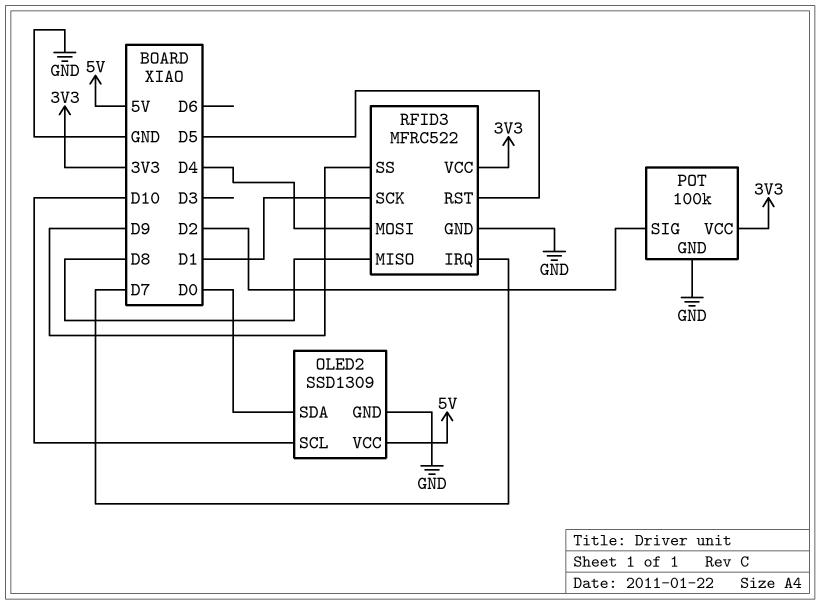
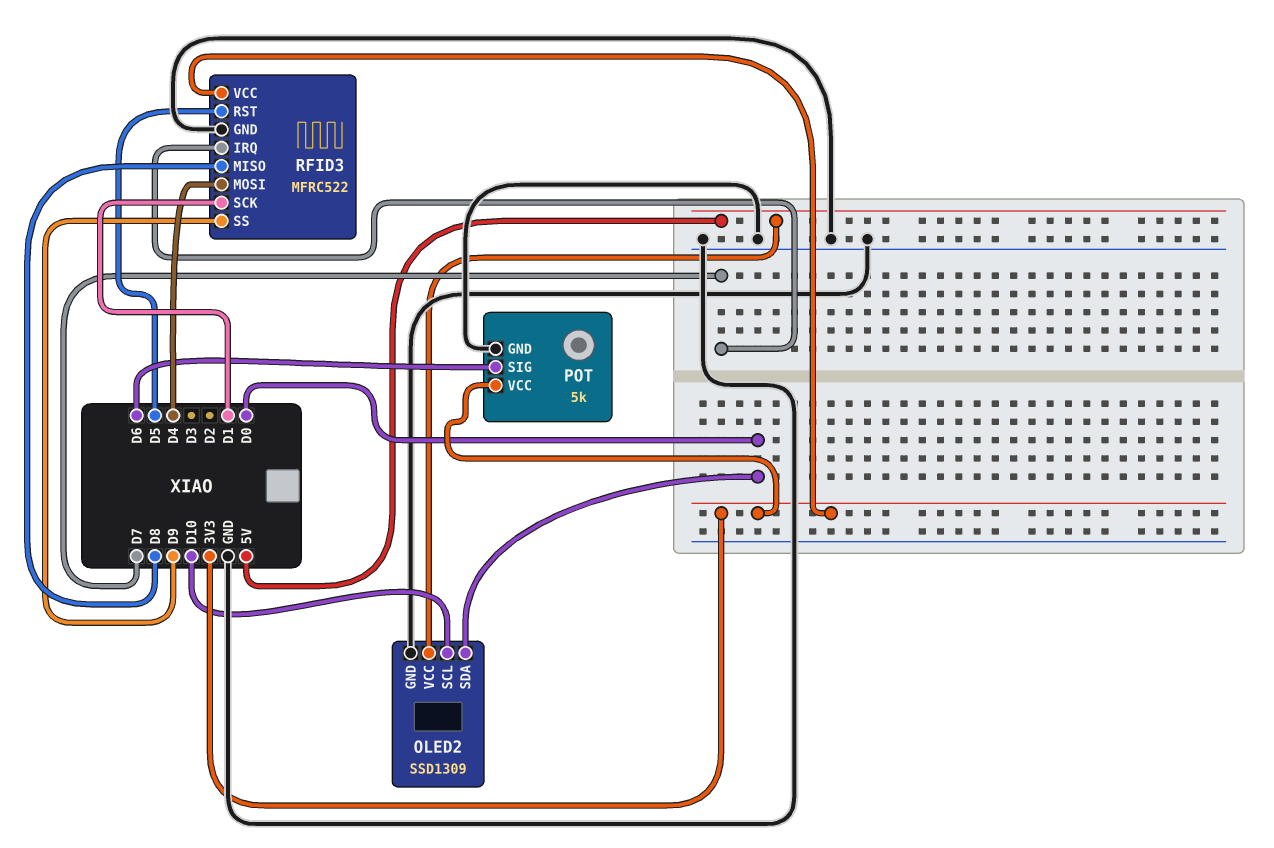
POT: 100k -> 5k
POT pin SIG: D2 -> D6

